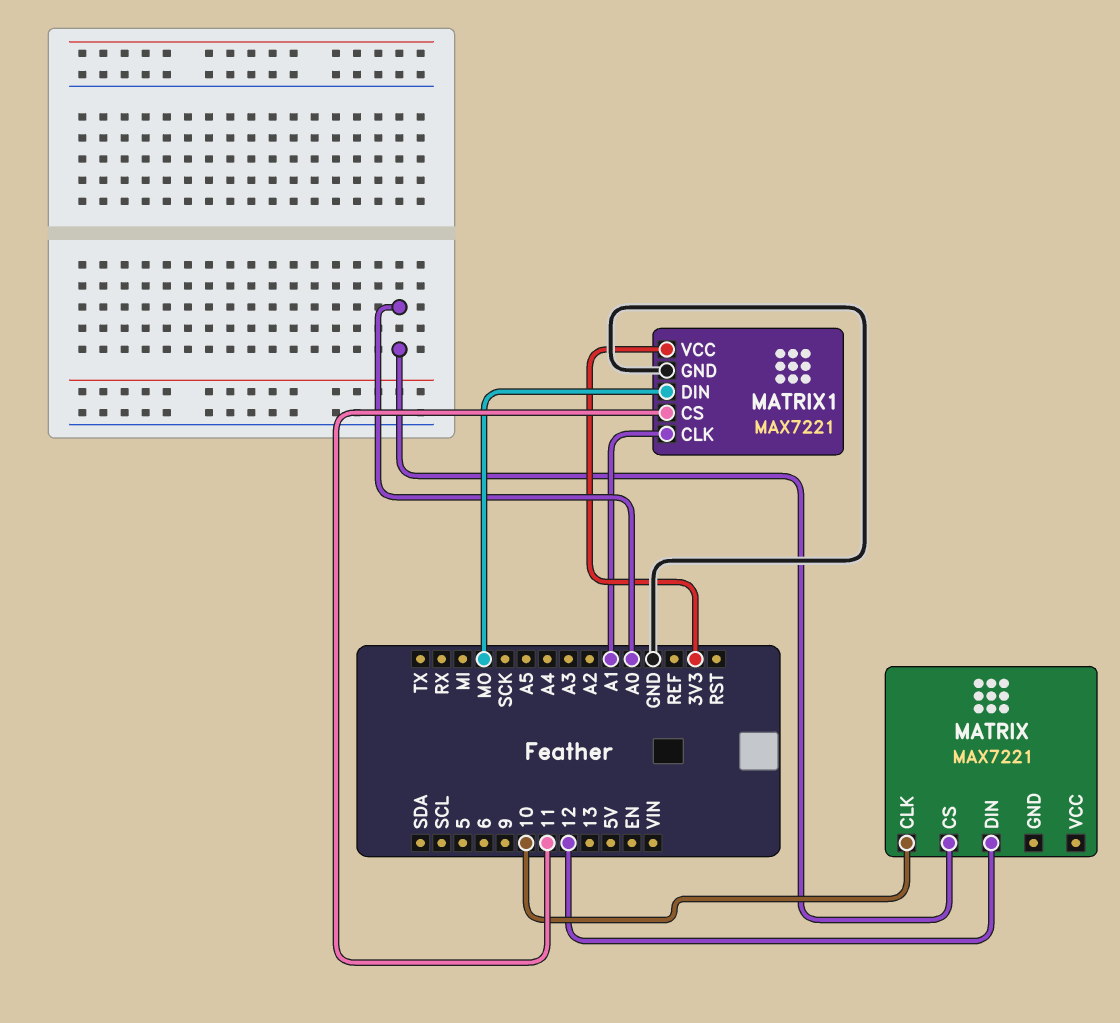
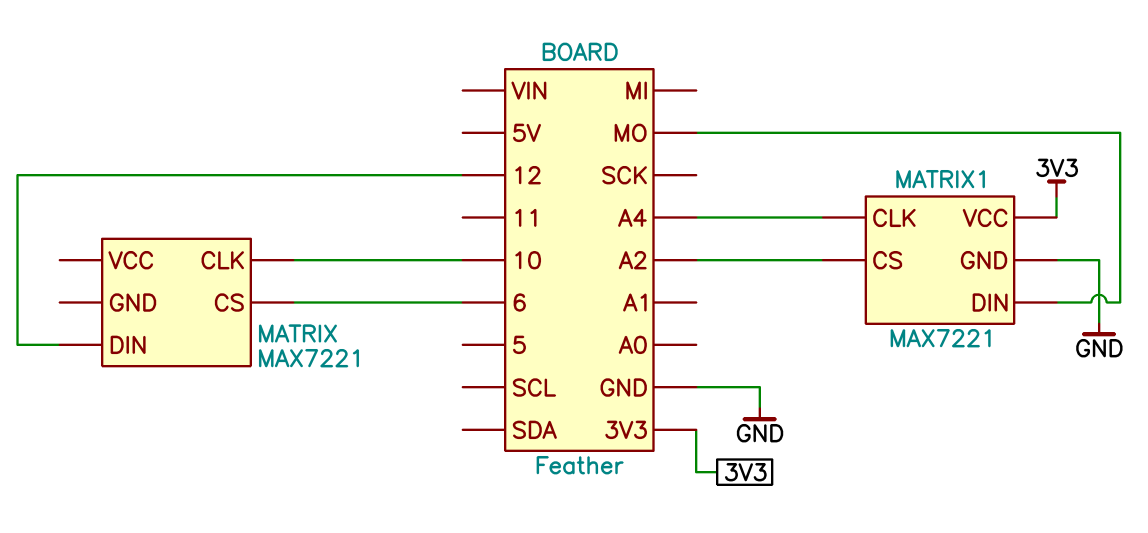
MATRIX pin CS: A0 -> 6
MATRIX1 pin CLK: A1 -> A4
MATRIX1 pin CS: 11 -> A2

